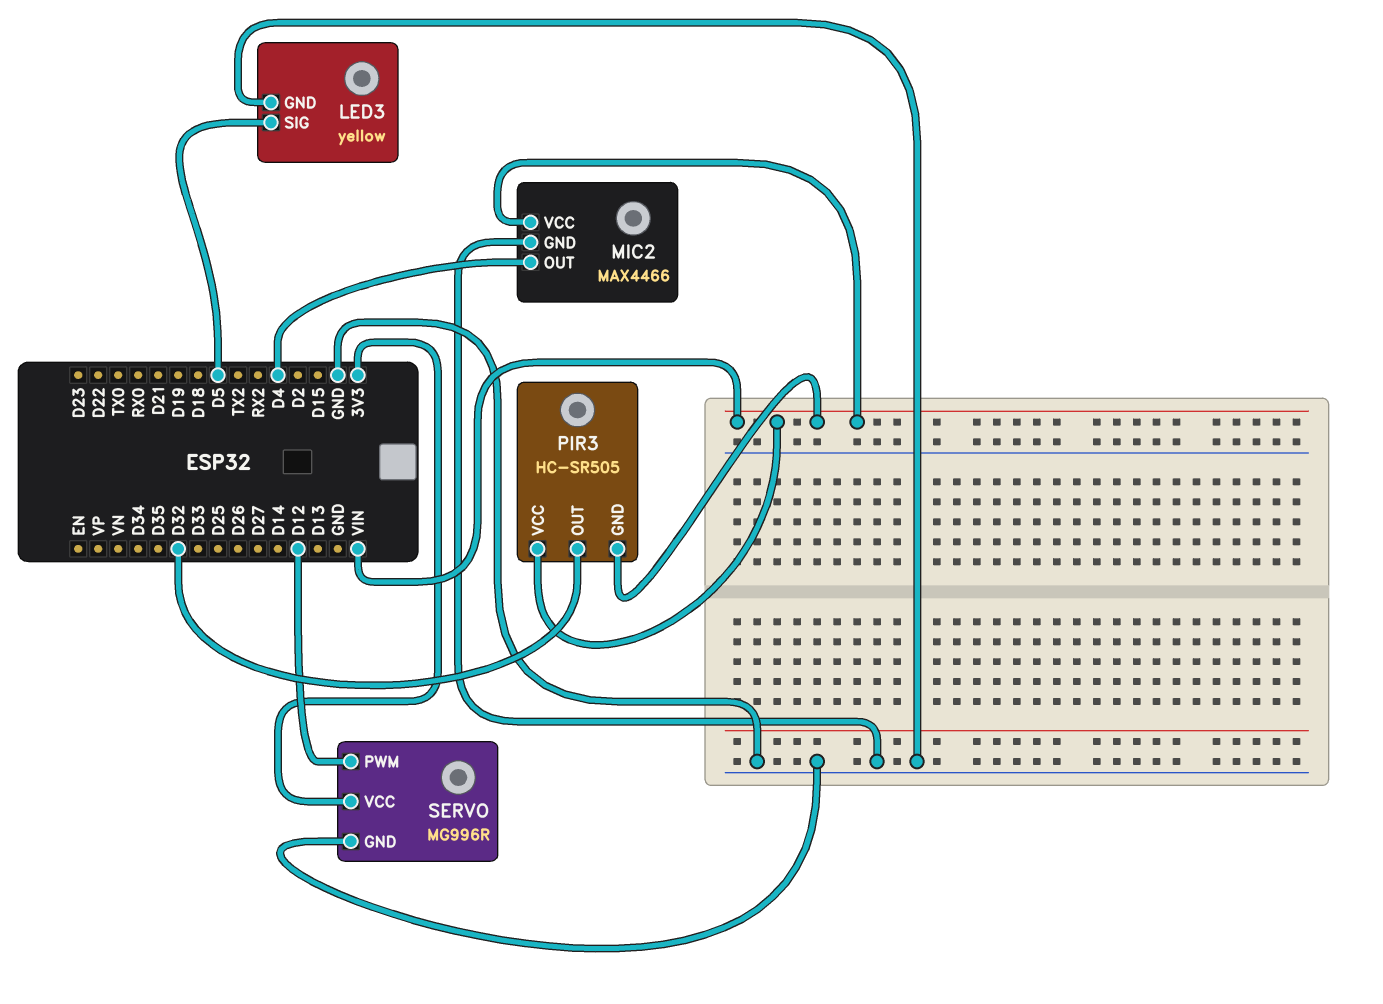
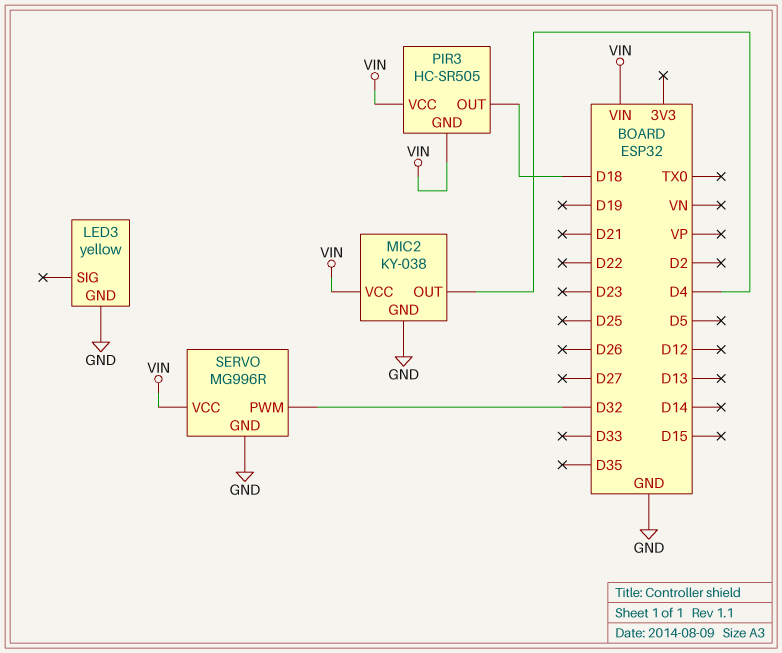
LED3 pin SIG: D5 -> none
MIC2: MAX4466 -> KY-038
PIR3 pin OUT: D32 -> D18
SERVO pin PWM: D12 -> D32
SERVO pin VCC: 3V3 -> VIN

